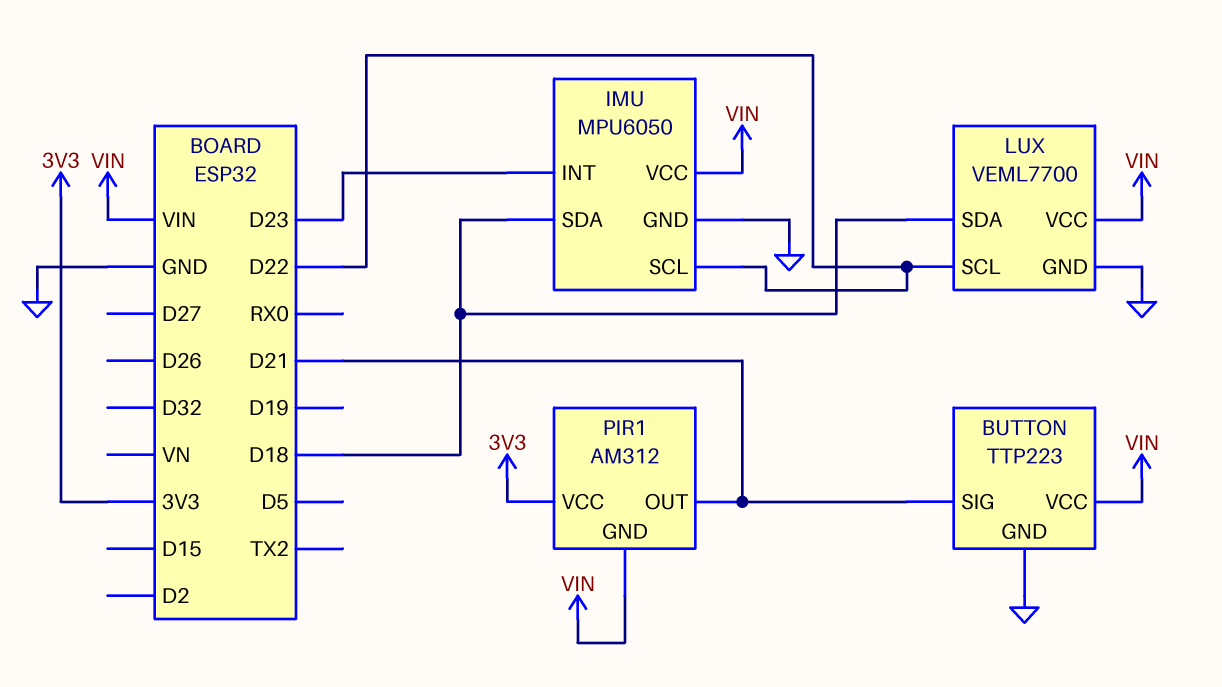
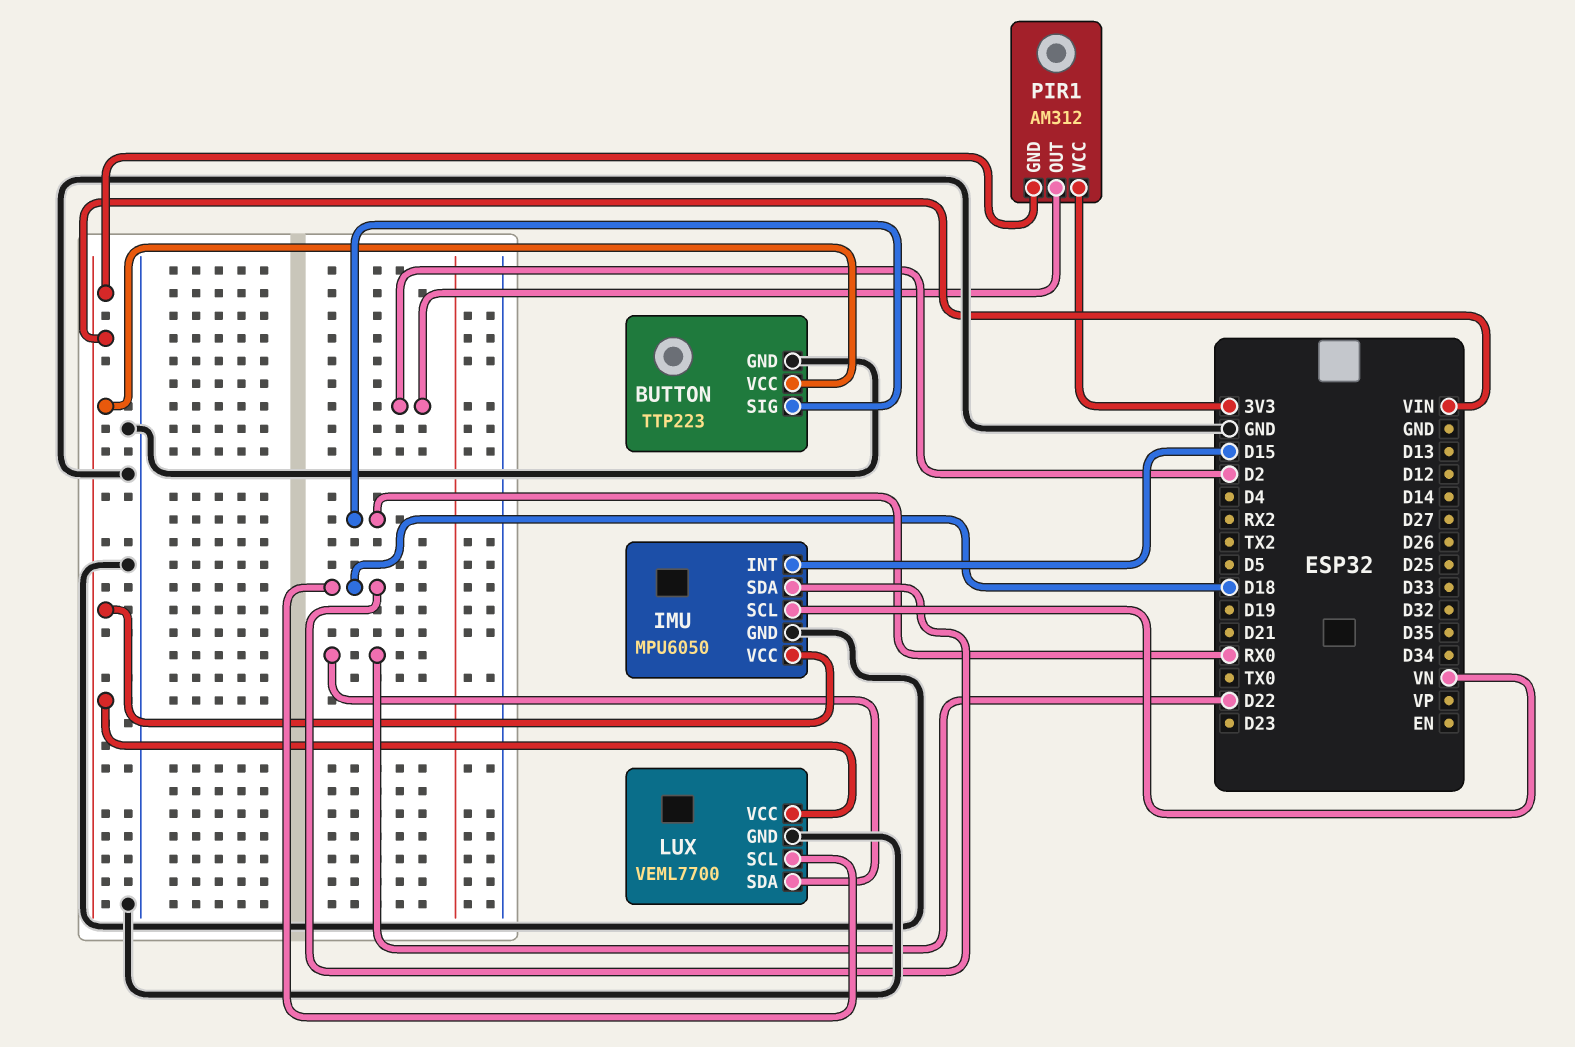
BUTTON pin SIG: D21 -> RX0
IMU pin INT: D23 -> D15
IMU pin SCL: D22 -> VN
LUX pin SCL: D22 -> D18
LUX pin SDA: D18 -> D22
PIR1 pin OUT: D21 -> D2

